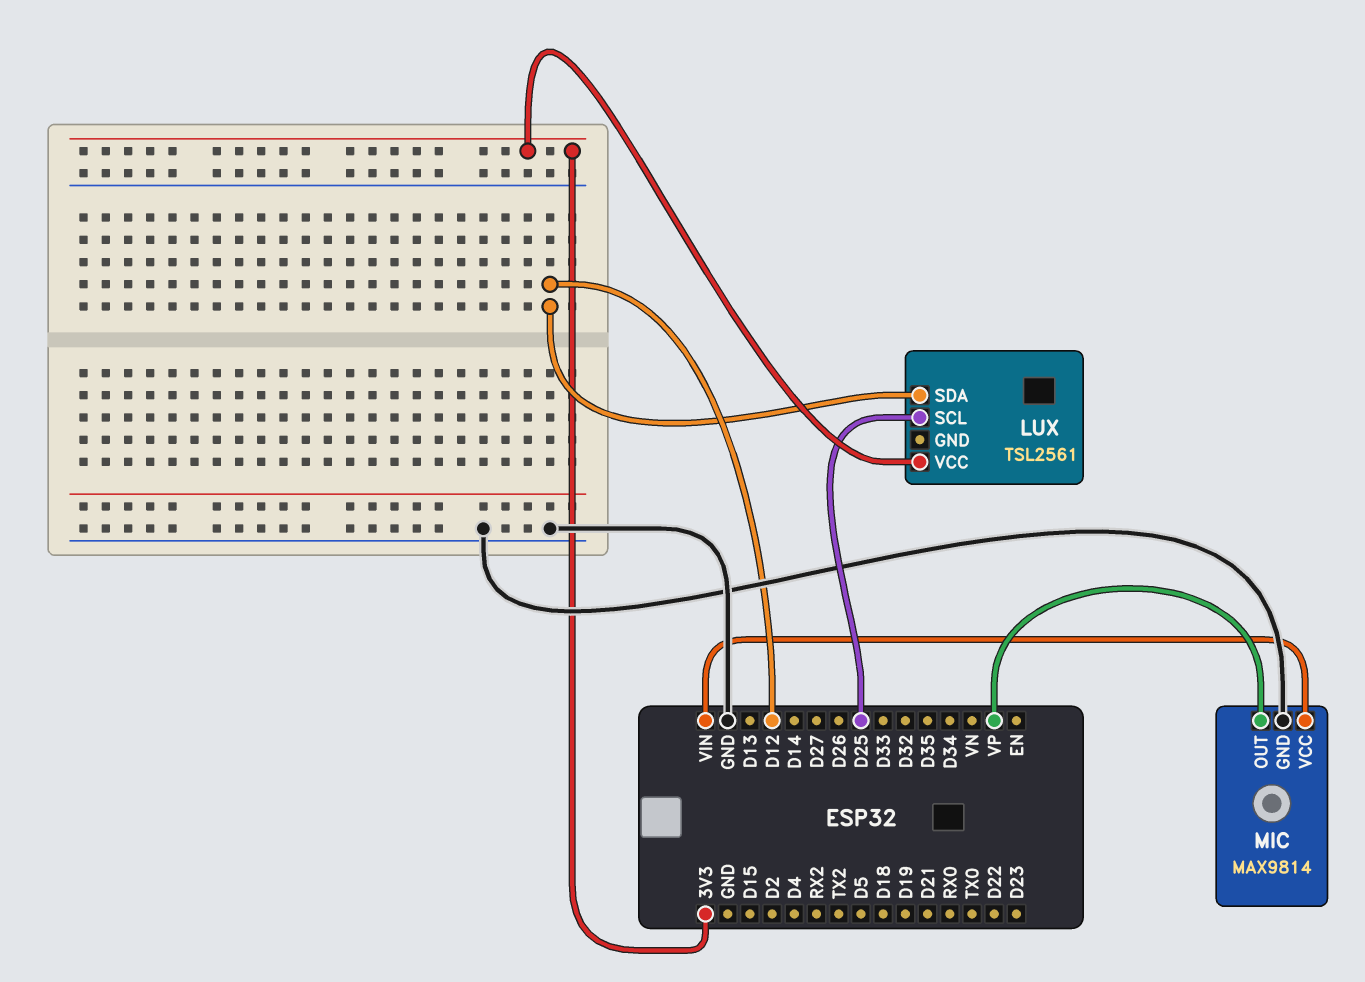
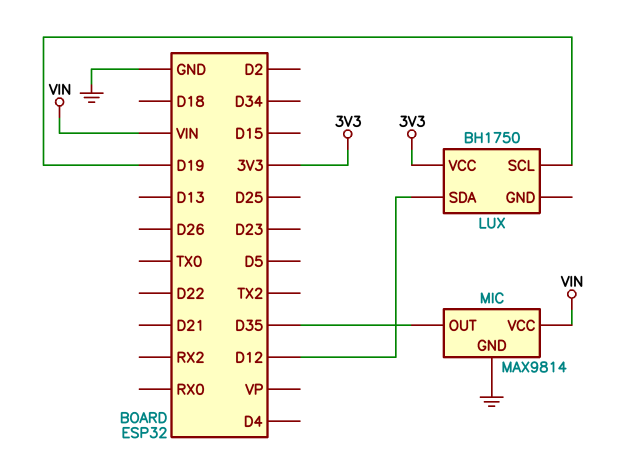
LUX: TSL2561 -> BH1750
LUX pin SCL: D25 -> D19
MIC pin OUT: VP -> D35

